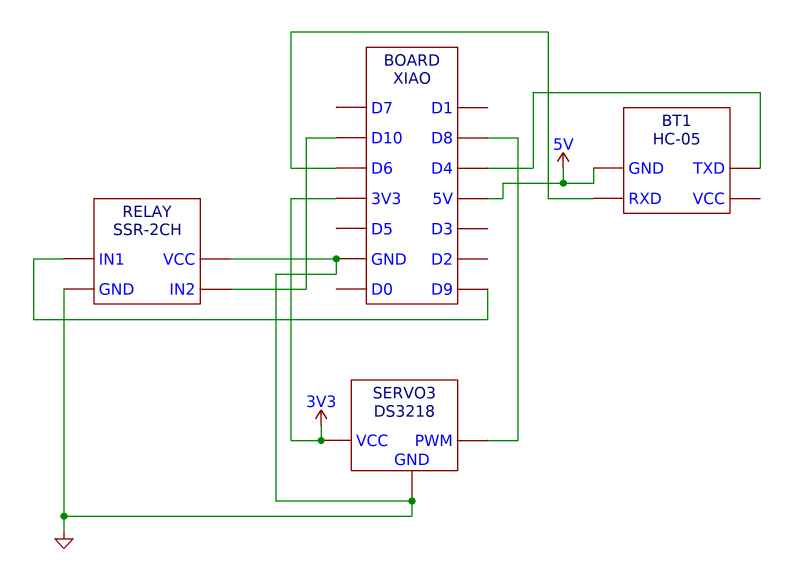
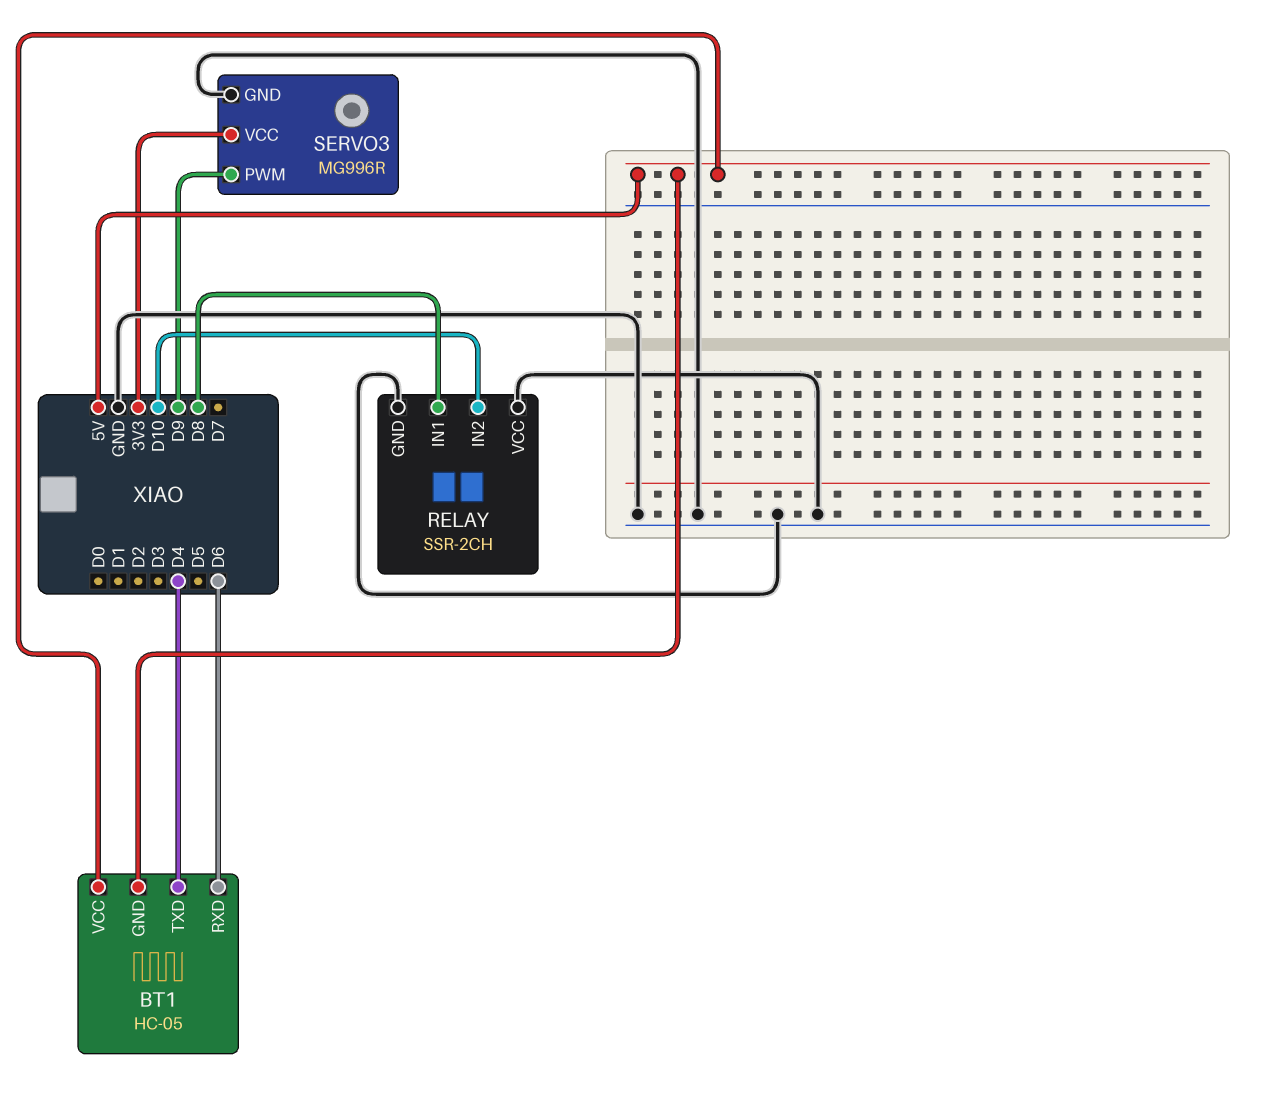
BT1 pin VCC: none -> 5V
RELAY pin IN1: D9 -> D8
SERVO3: DS3218 -> MG996R
SERVO3 pin PWM: D8 -> D9

